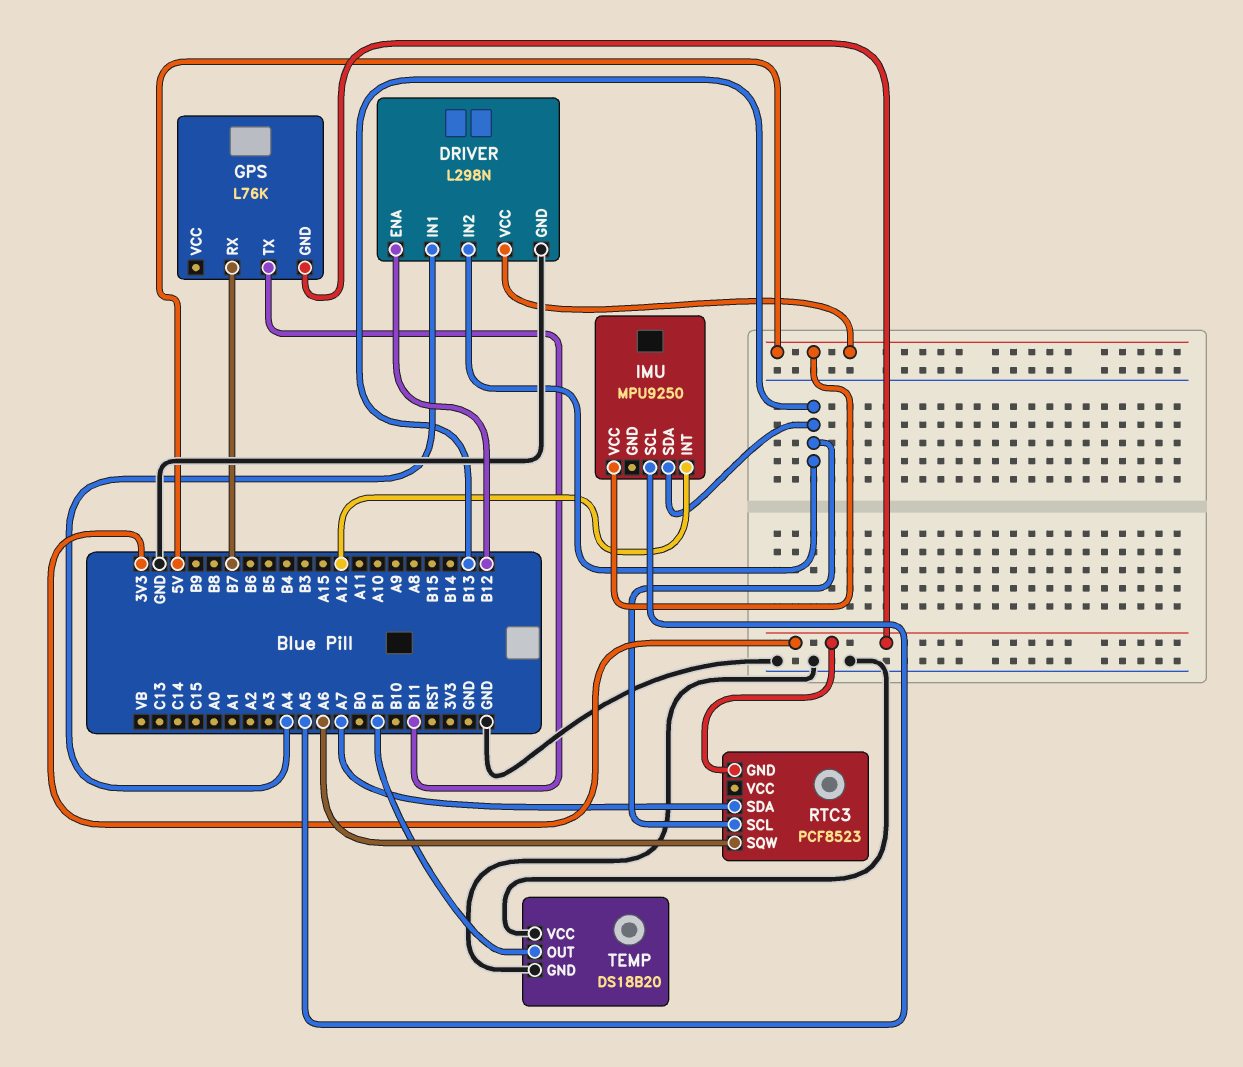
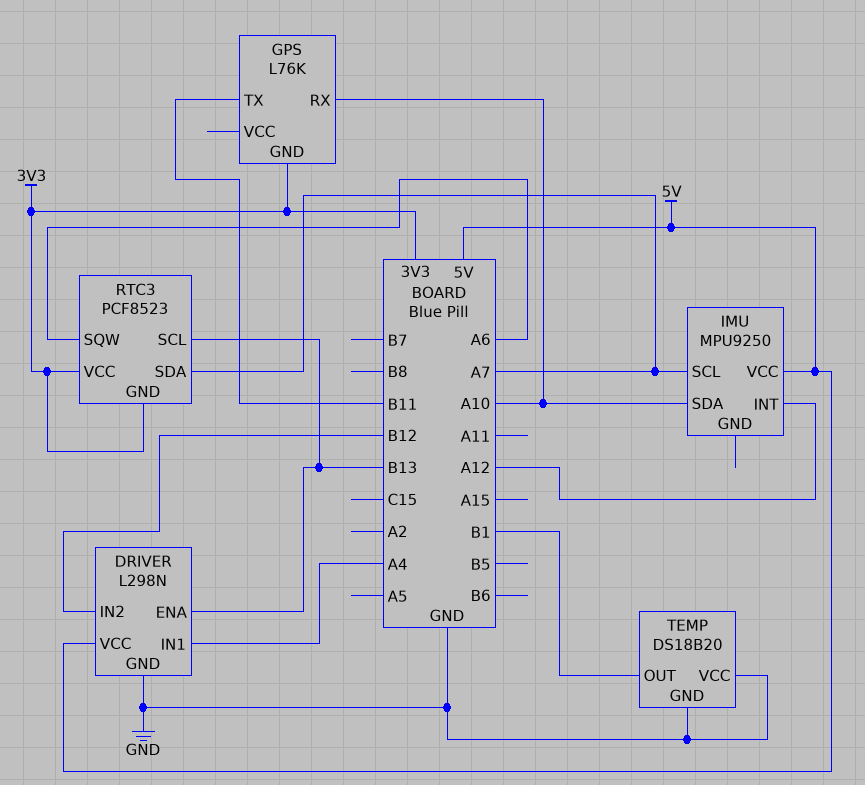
DRIVER pin ENA: B12 -> B13
DRIVER pin IN2: B13 -> B12
GPS pin RX: B7 -> A10
IMU pin SCL: A5 -> A7
IMU pin SDA: B13 -> A10
RTC3 pin VCC: none -> 3V3

